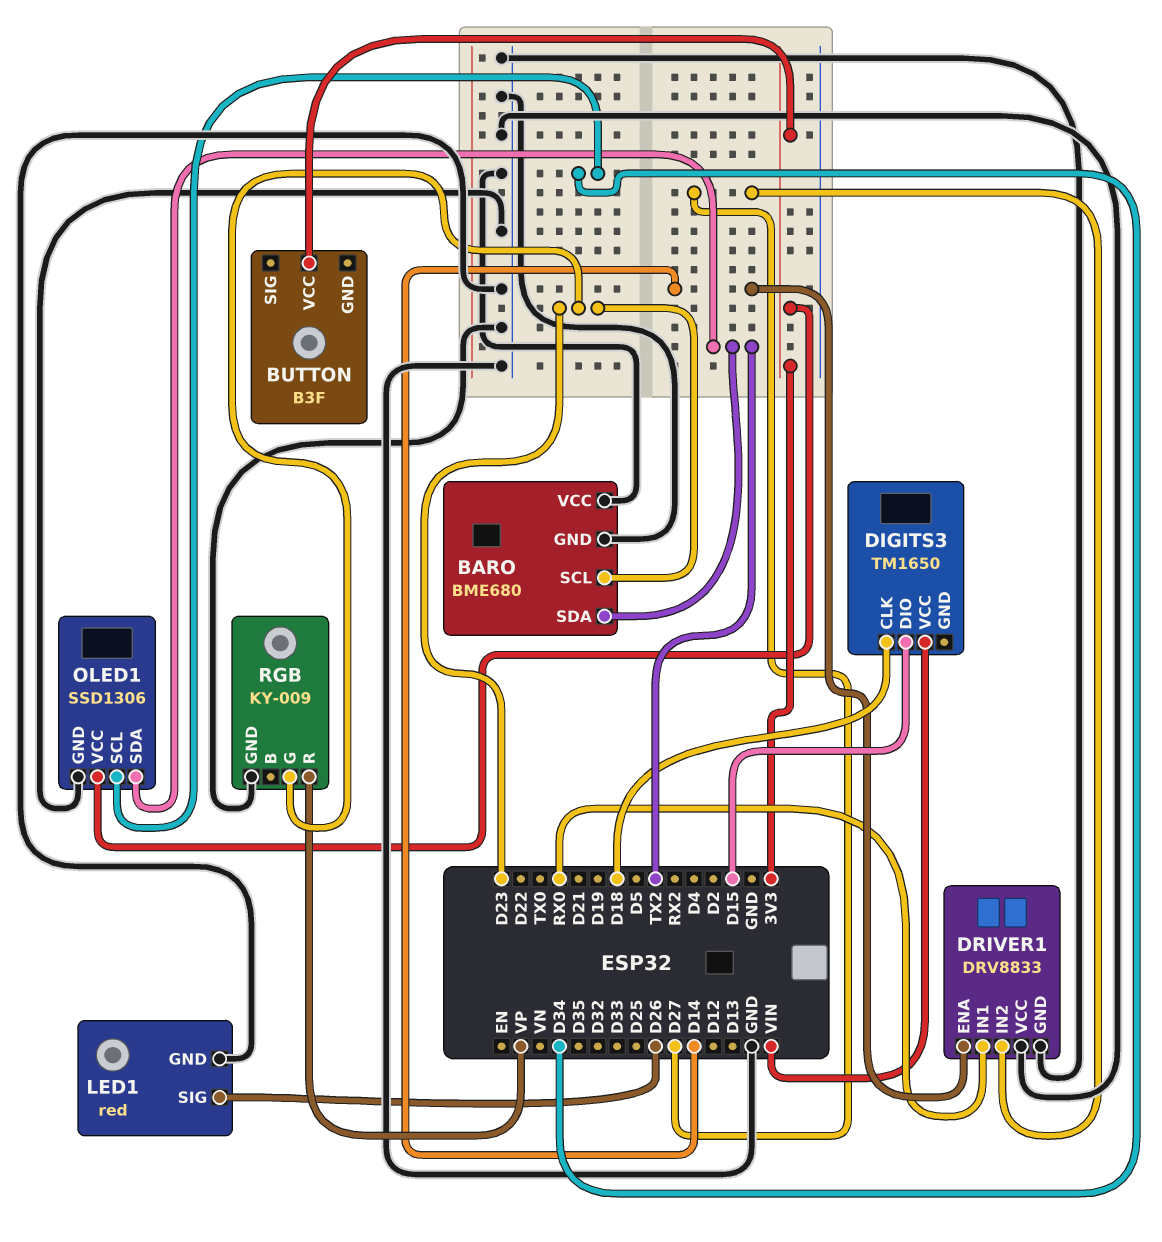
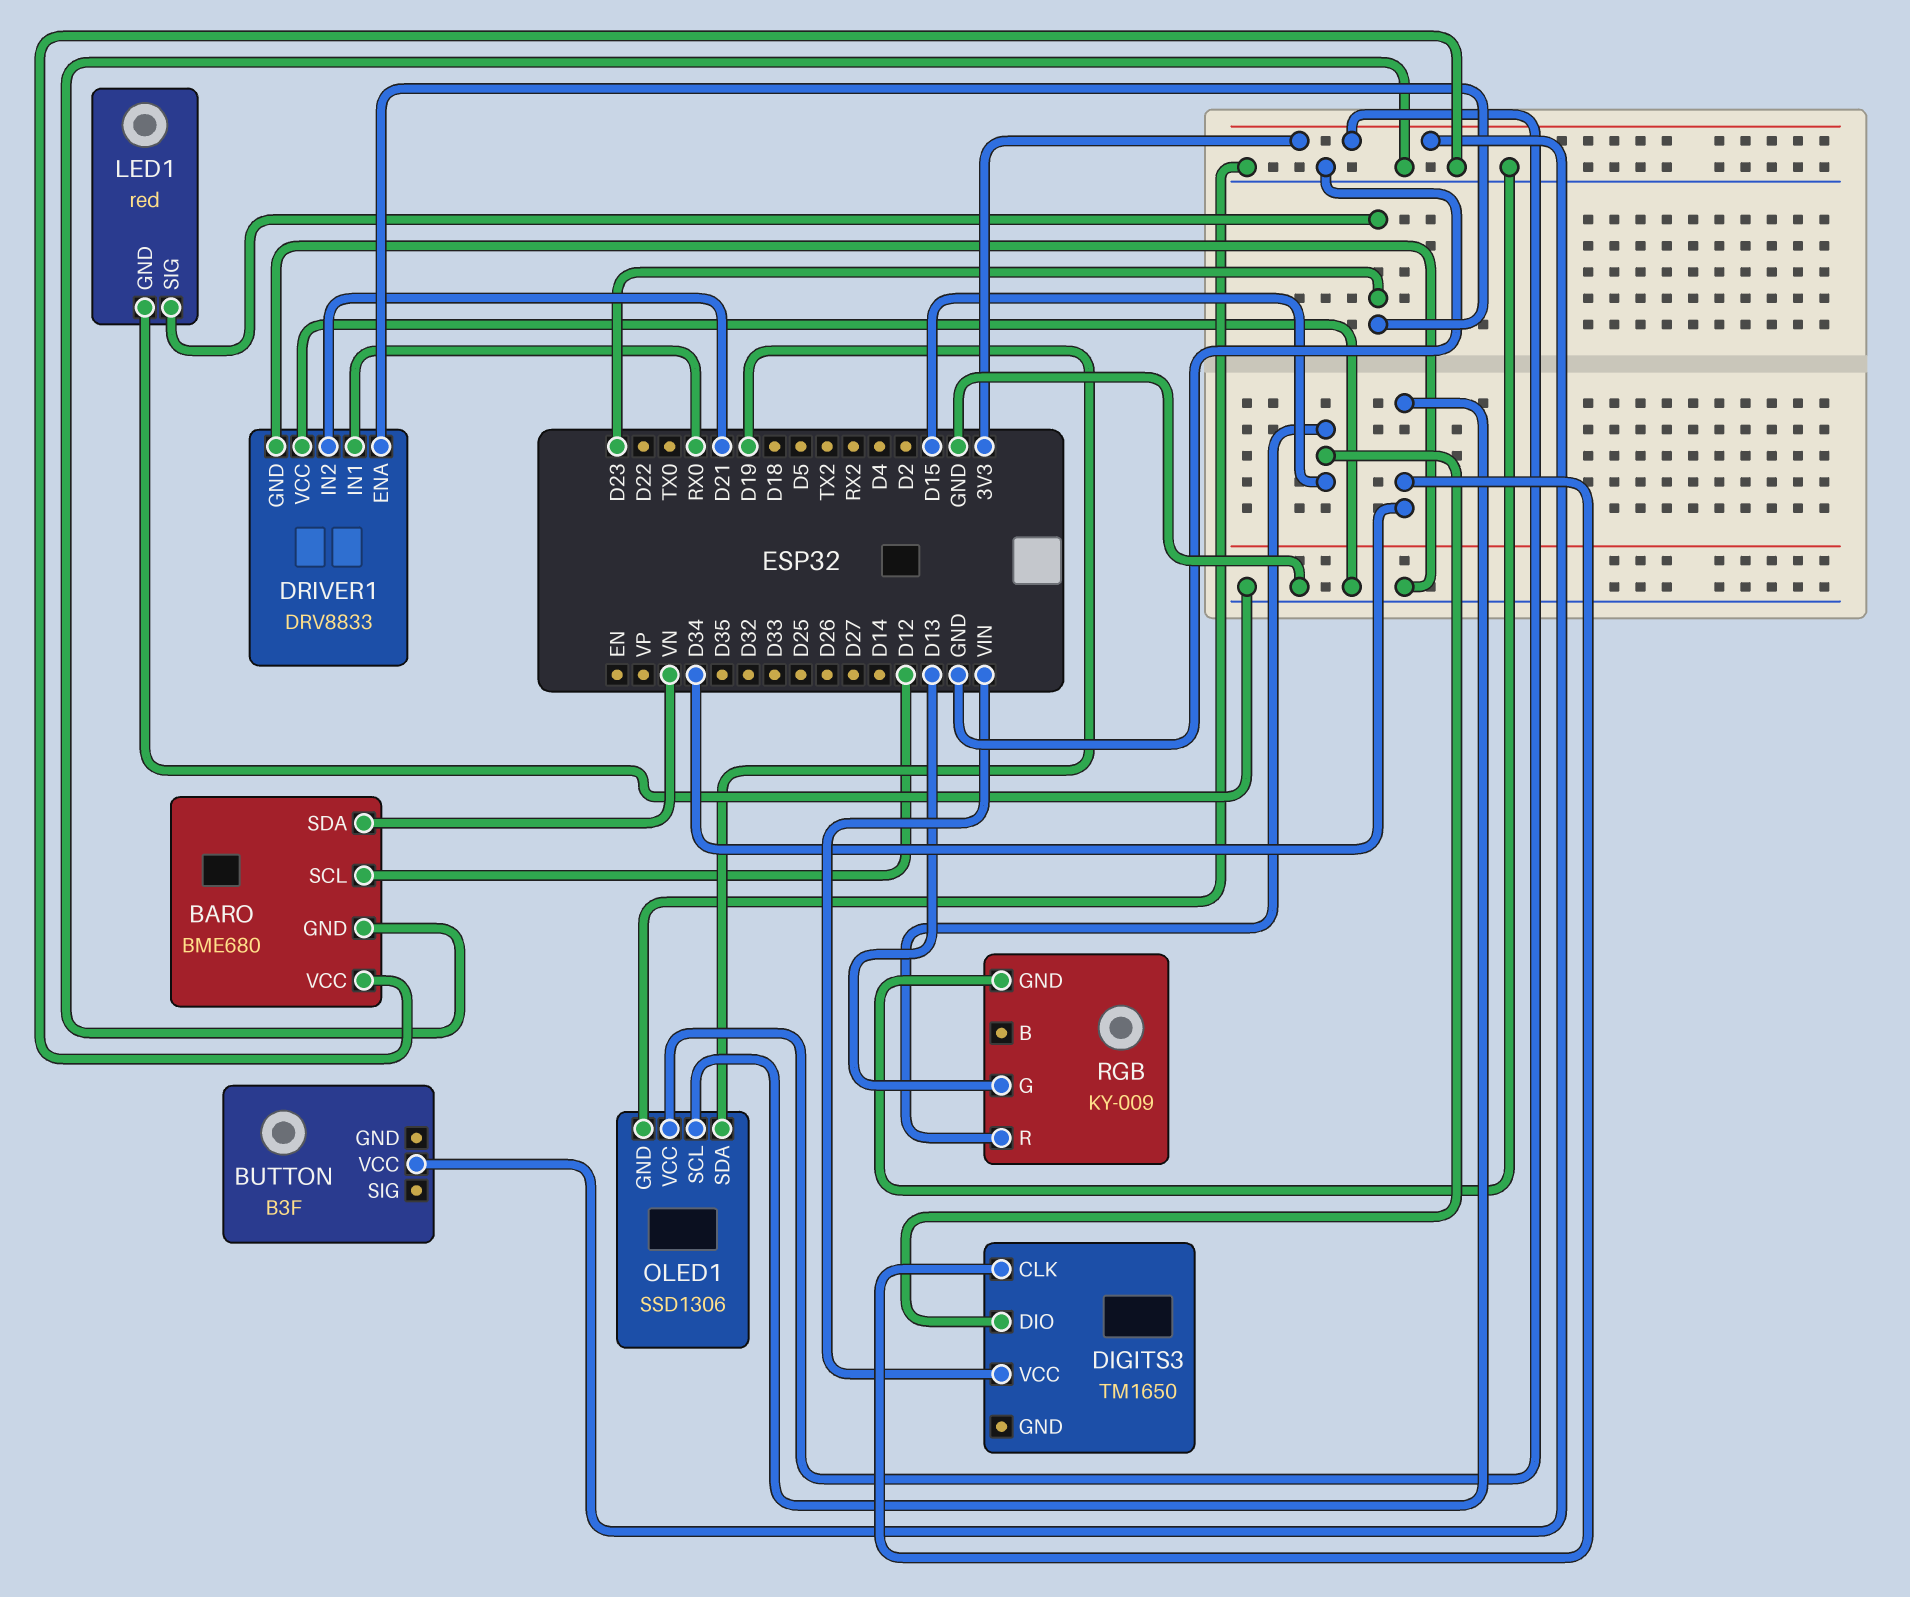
BARO pin SCL: D23 -> D12
BARO pin SDA: TX2 -> VN
DIGITS3 pin CLK: D18 -> D34
DRIVER1 pin ENA: D14 -> D23
DRIVER1 pin IN2: D27 -> D21
LED1 pin SIG: D26 -> D23
OLED1 pin SDA: TX2 -> D19
RGB pin G: D23 -> D13
RGB pin R: VP -> D15

